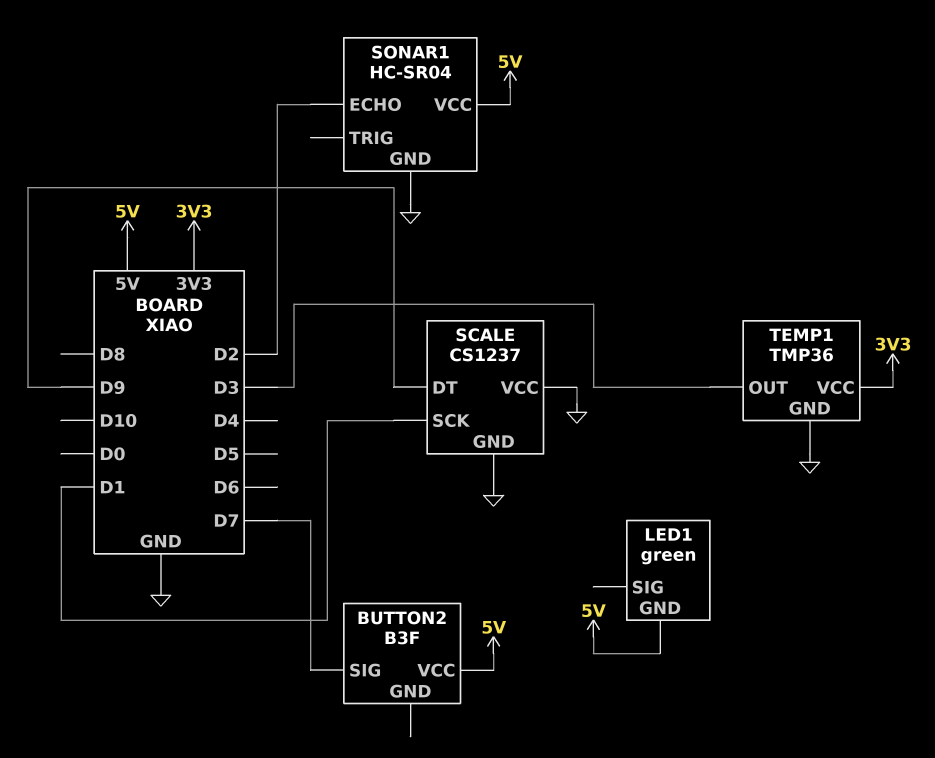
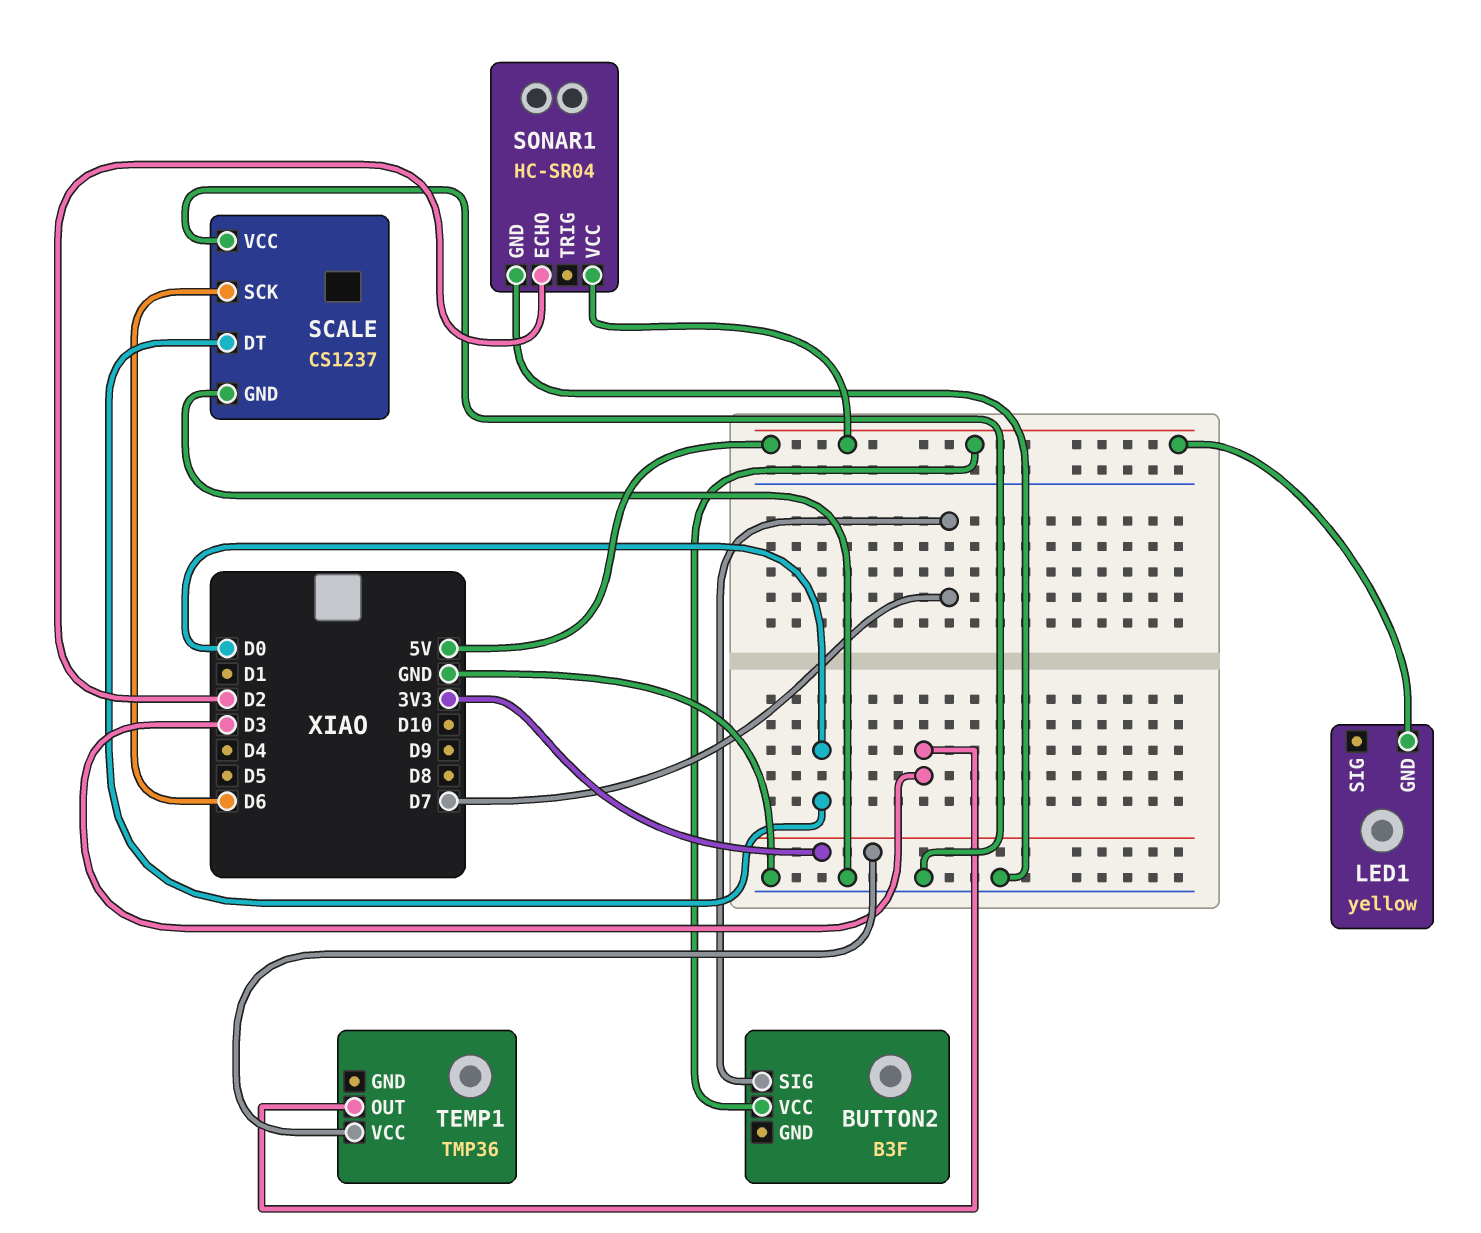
LED1: green -> yellow
SCALE pin DT: D9 -> D0
SCALE pin SCK: D1 -> D6
TEMP1 pin GND: GND -> none

